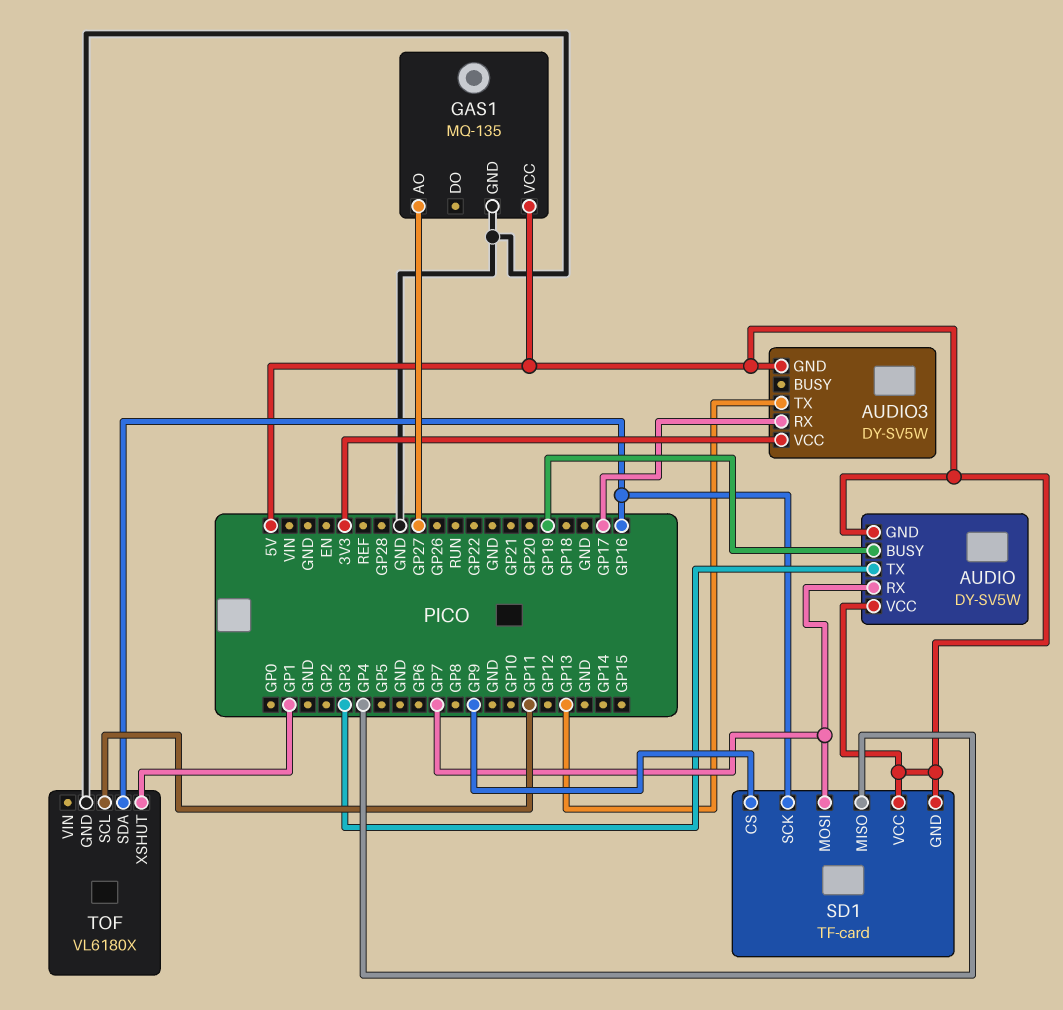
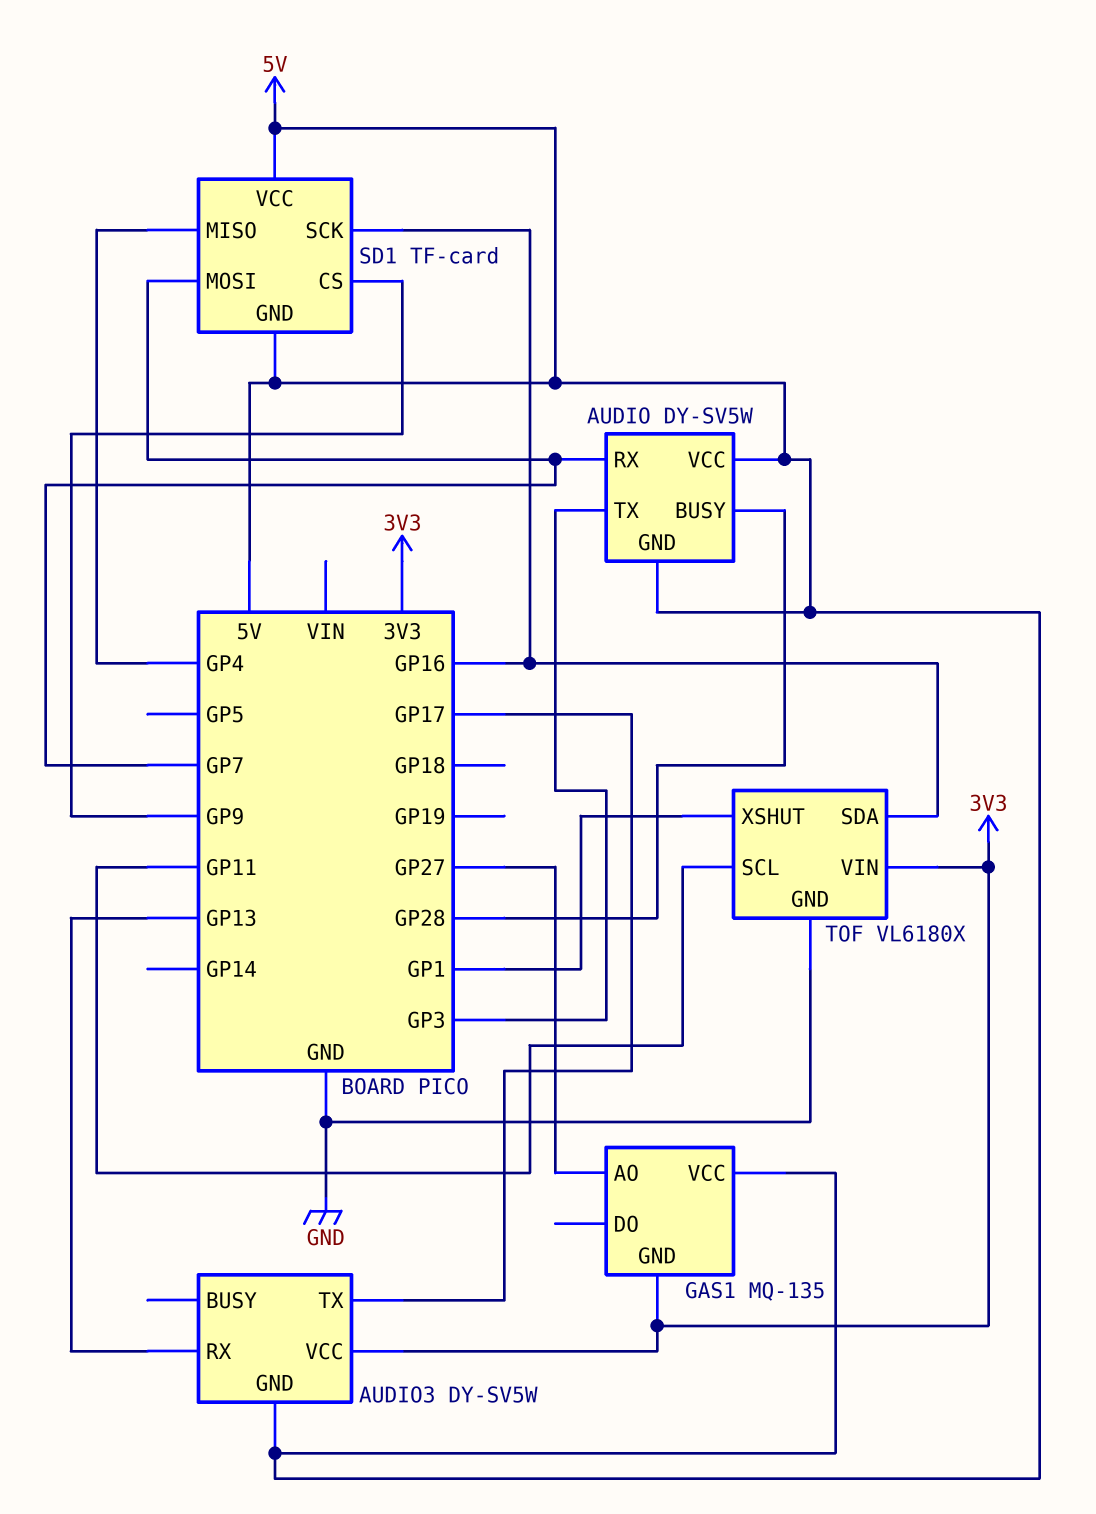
AUDIO pin BUSY: GP19 -> GP28
AUDIO3 pin RX: GP17 -> GP13
AUDIO3 pin TX: GP13 -> GP17
GAS1 pin GND: GND -> 3V3
TOF pin VIN: none -> 3V3

